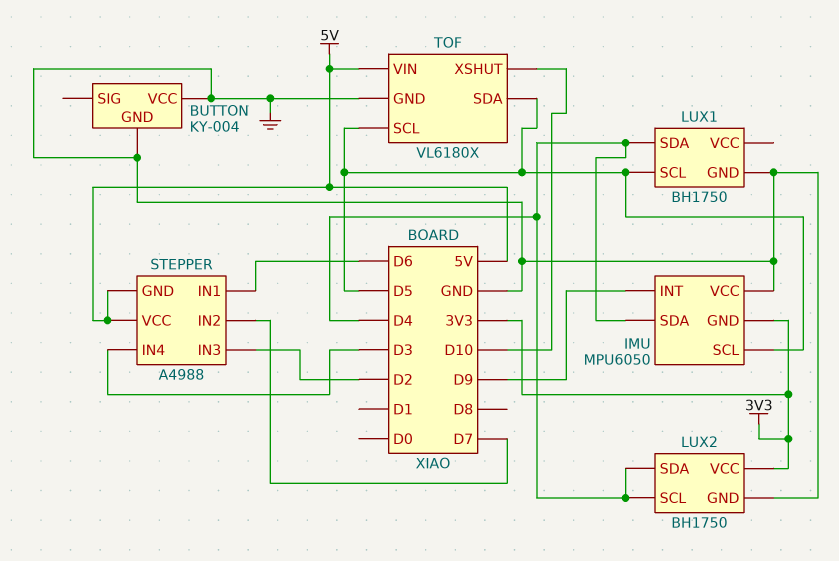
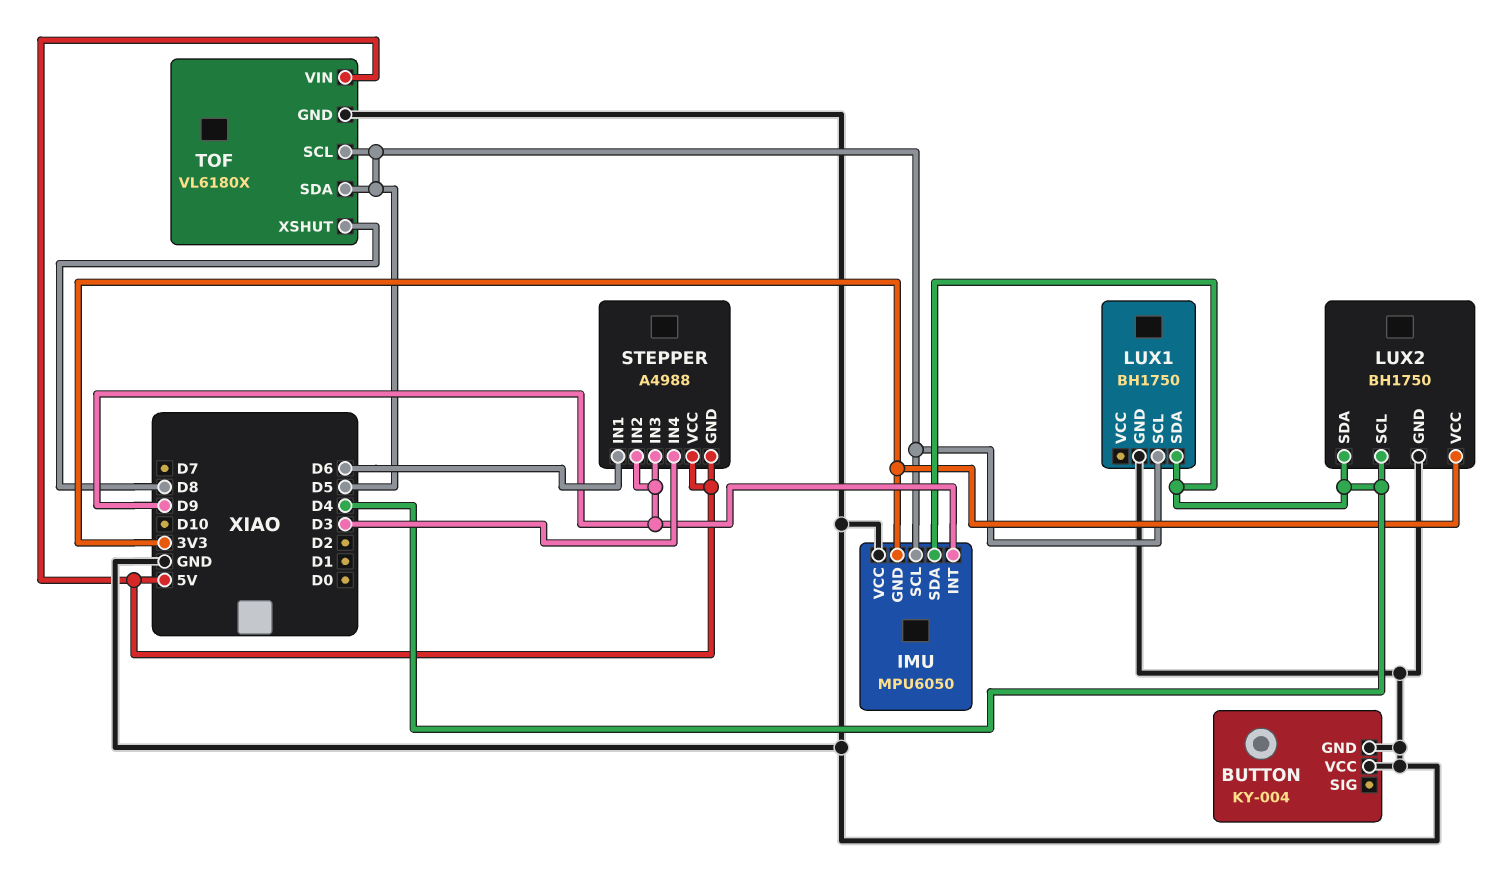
STEPPER pin IN2: D7 -> D9
STEPPER pin IN3: D2 -> D9
TOF pin XSHUT: D10 -> D8

